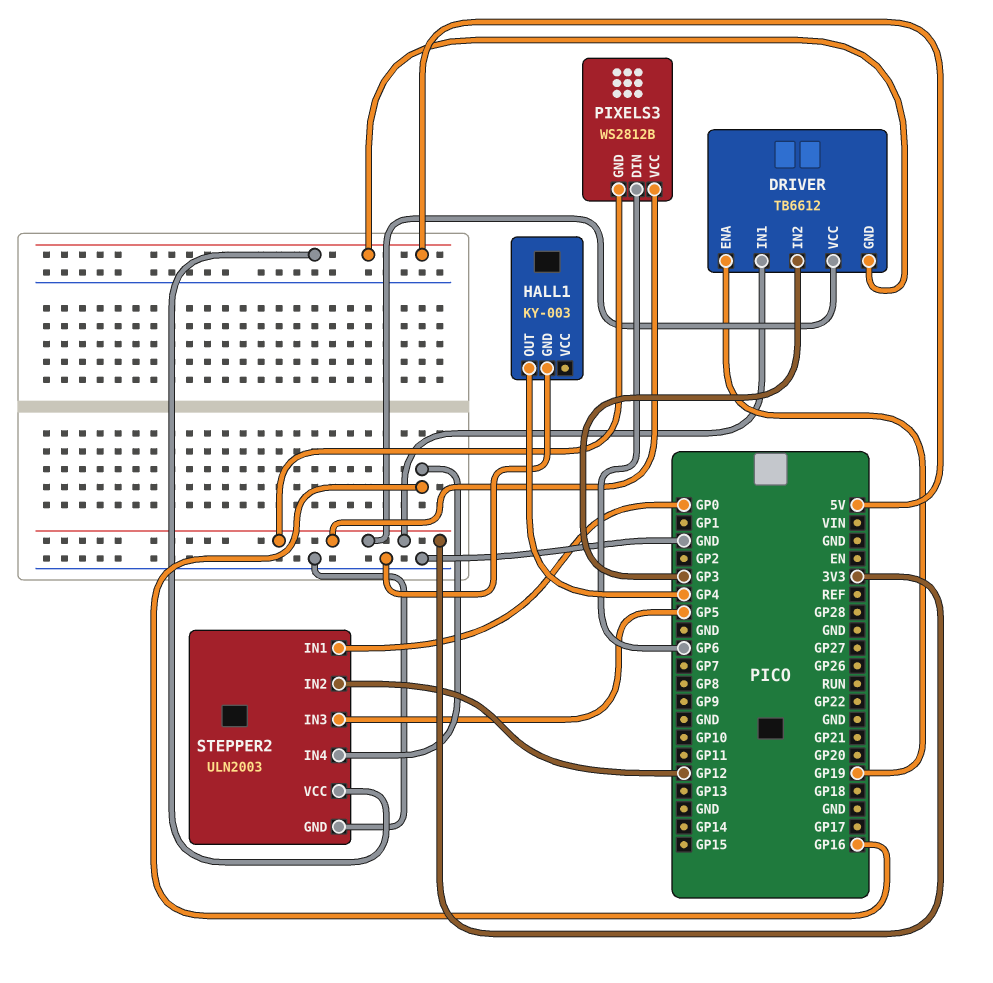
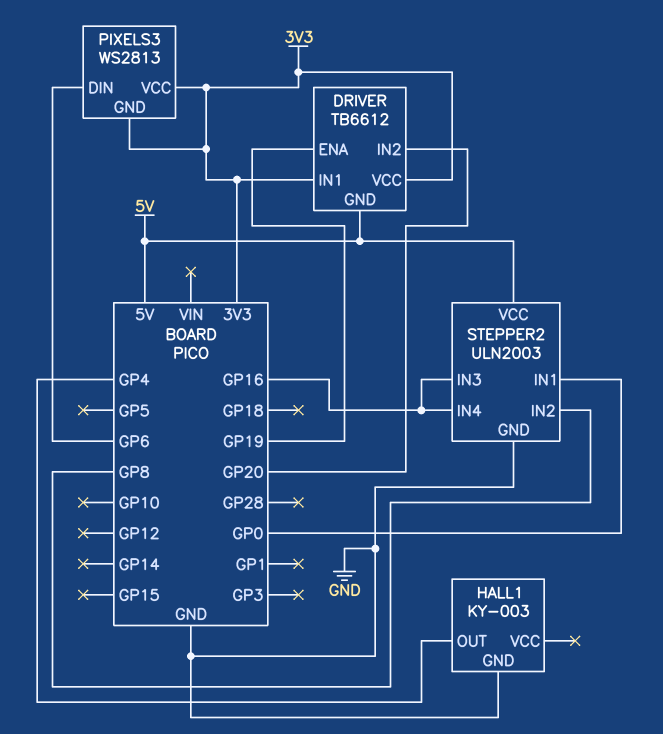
DRIVER pin IN2: GP3 -> GP20
PIXELS3: WS2812B -> WS2813
STEPPER2 pin IN2: GP12 -> GP8
STEPPER2 pin IN3: GP5 -> GP16

